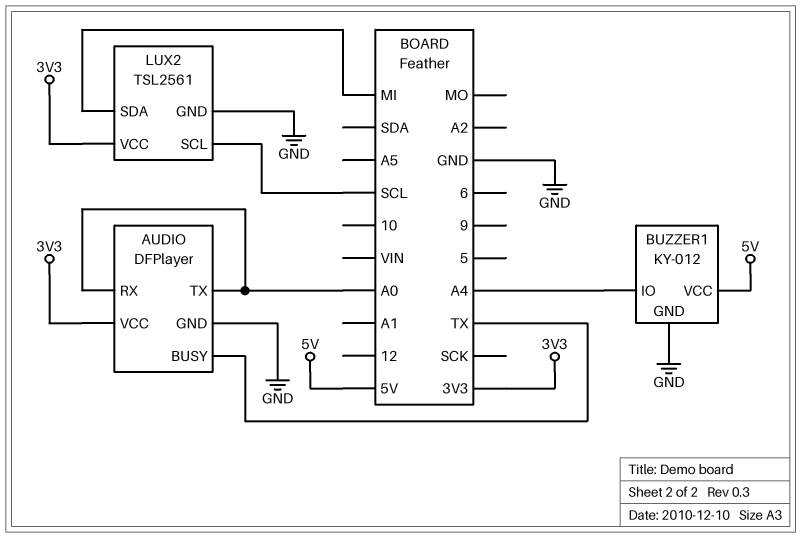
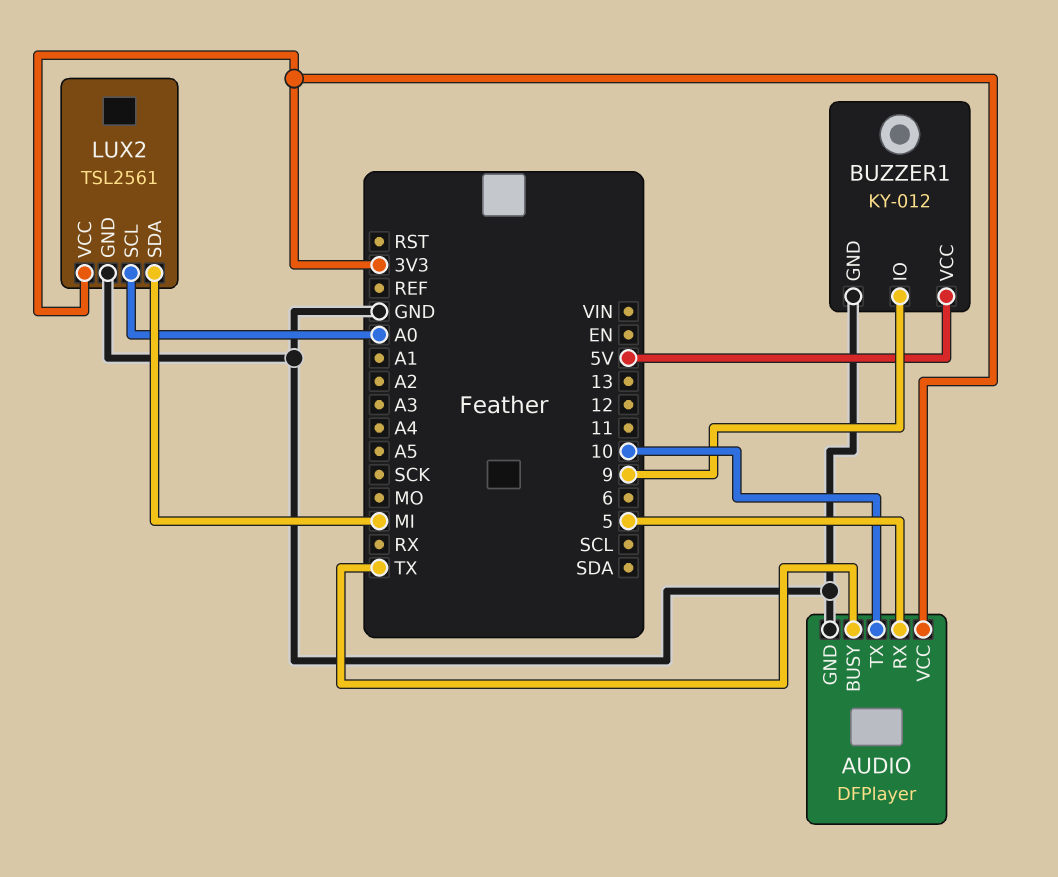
AUDIO pin RX: A0 -> 5
AUDIO pin TX: A0 -> 10
BUZZER1 pin IO: A4 -> 9
LUX2 pin SCL: SCL -> A0

